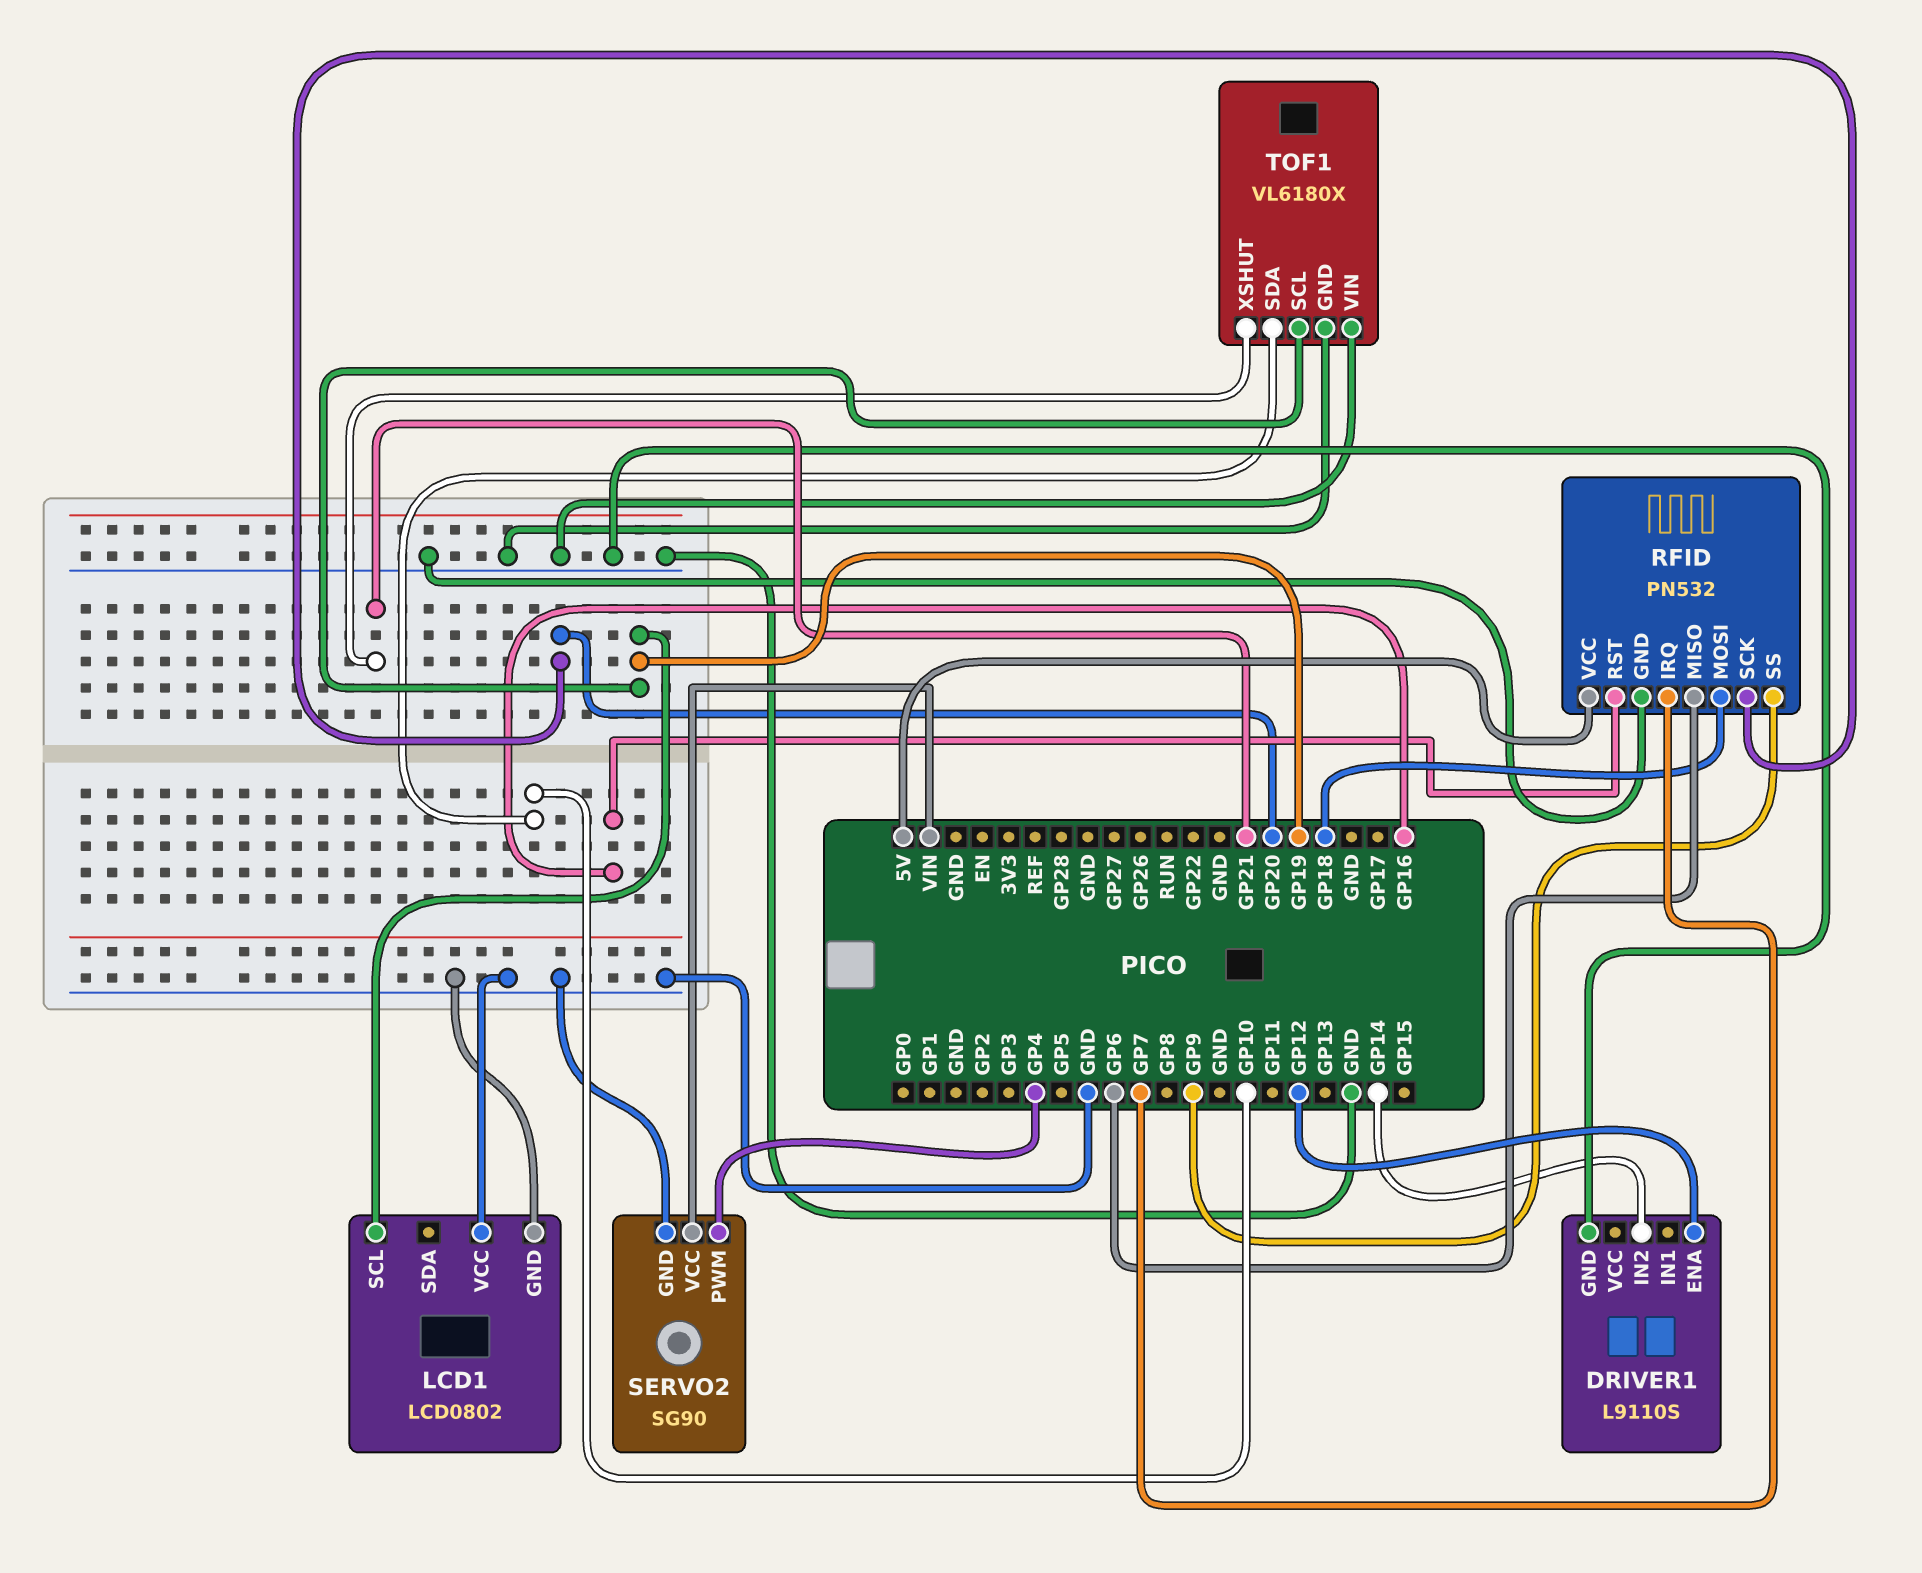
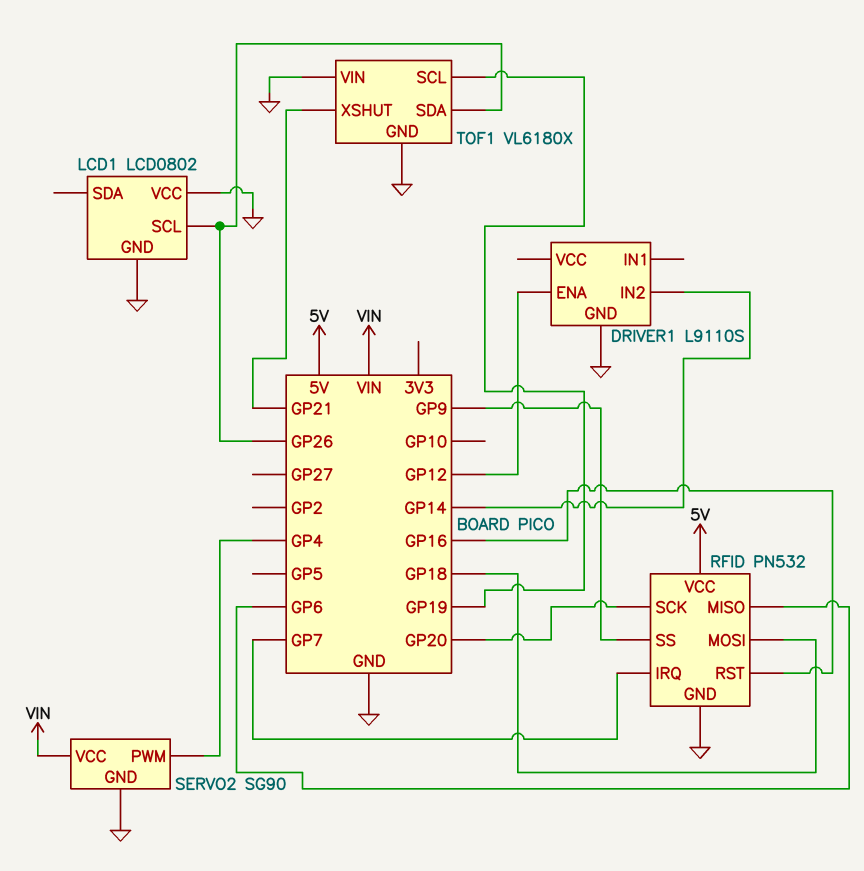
LCD1 pin SCL: GP19 -> GP26
TOF1 pin SDA: GP10 -> GP26

